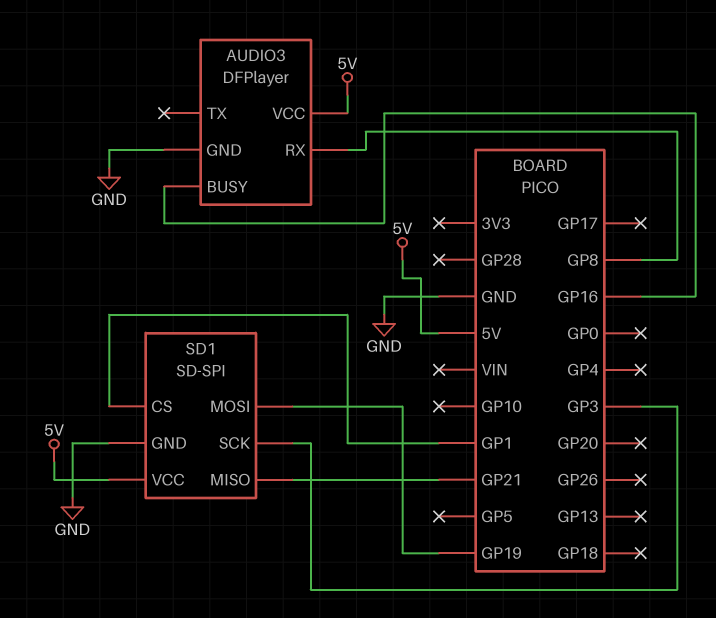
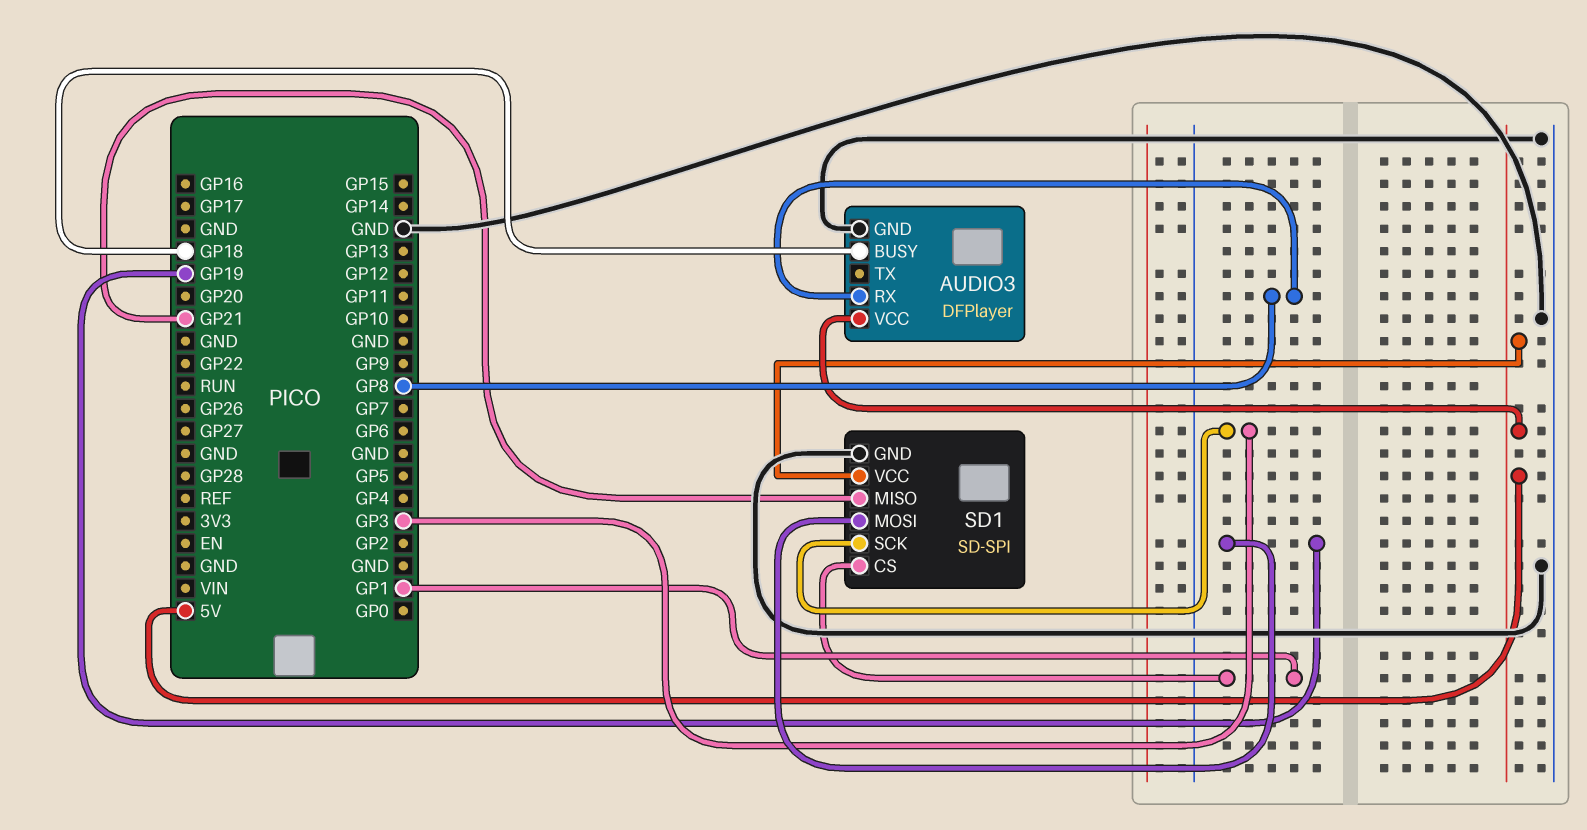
AUDIO3 pin BUSY: GP16 -> GP18

